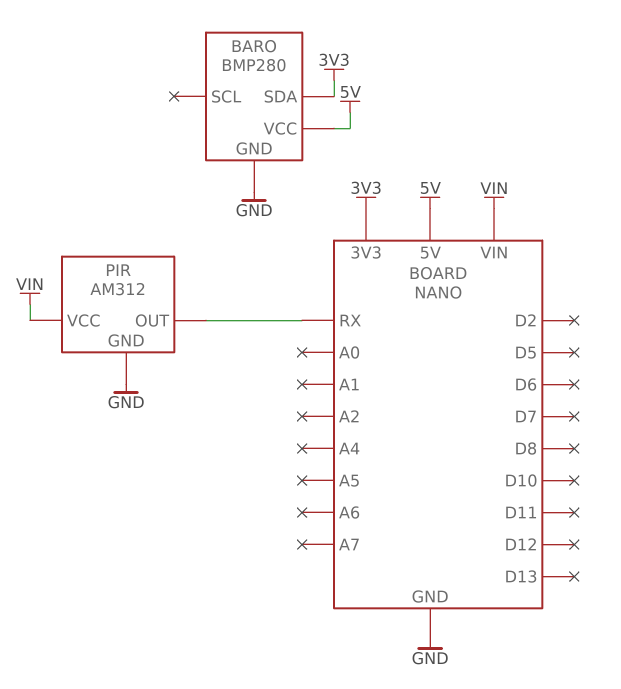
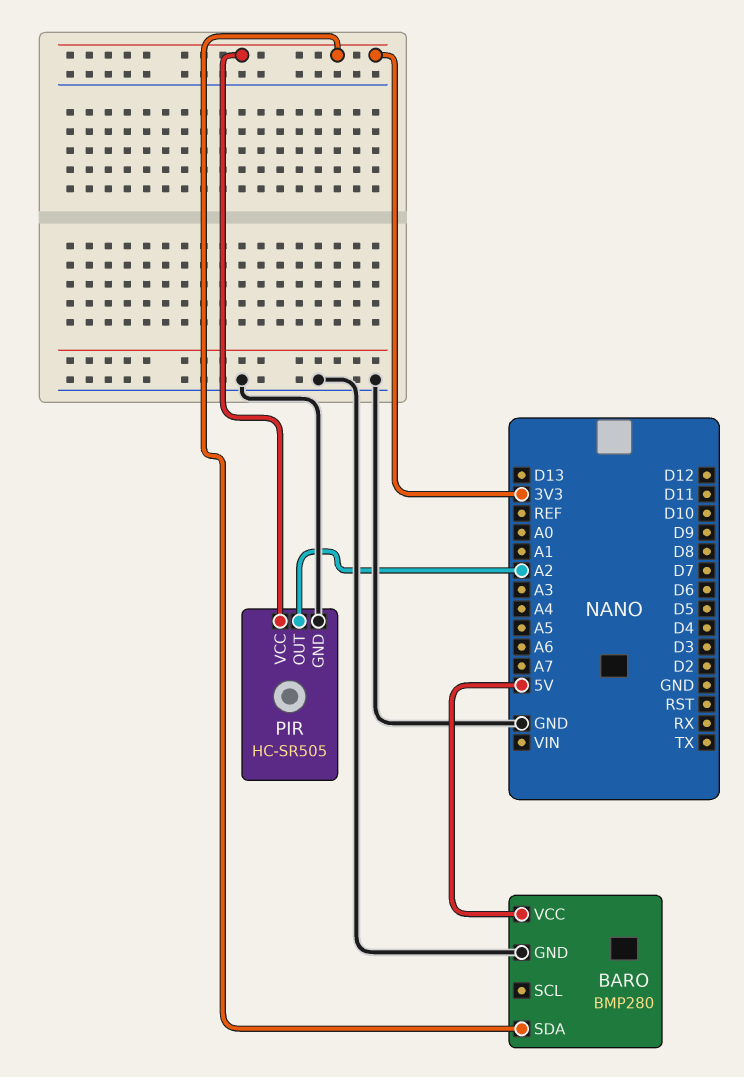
PIR: AM312 -> HC-SR505
PIR pin OUT: RX -> A2
PIR pin VCC: VIN -> 3V3

